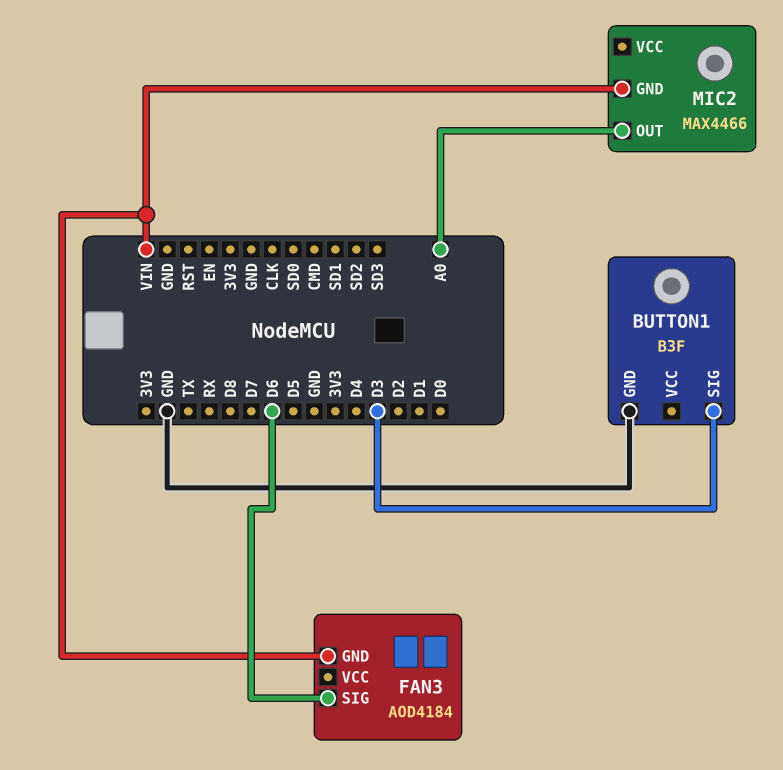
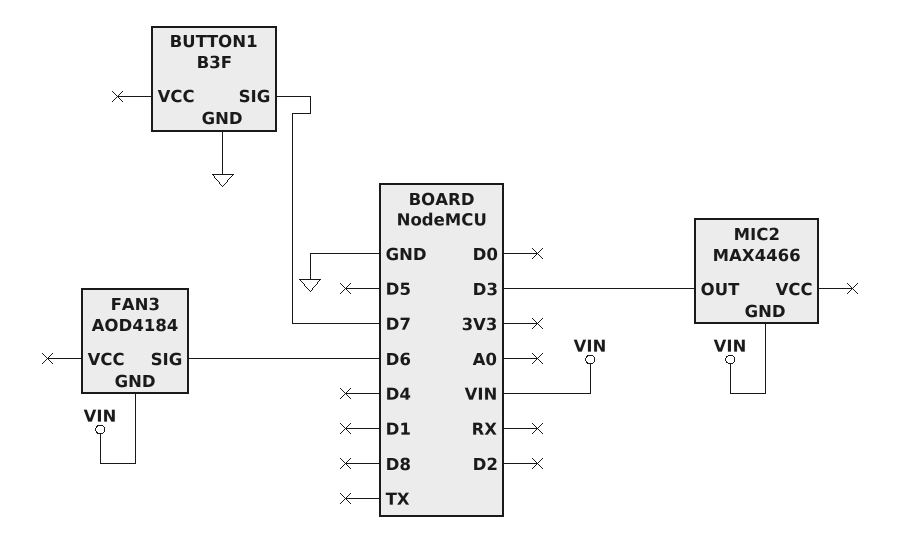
BUTTON1 pin SIG: D3 -> D7
MIC2 pin OUT: A0 -> D3

